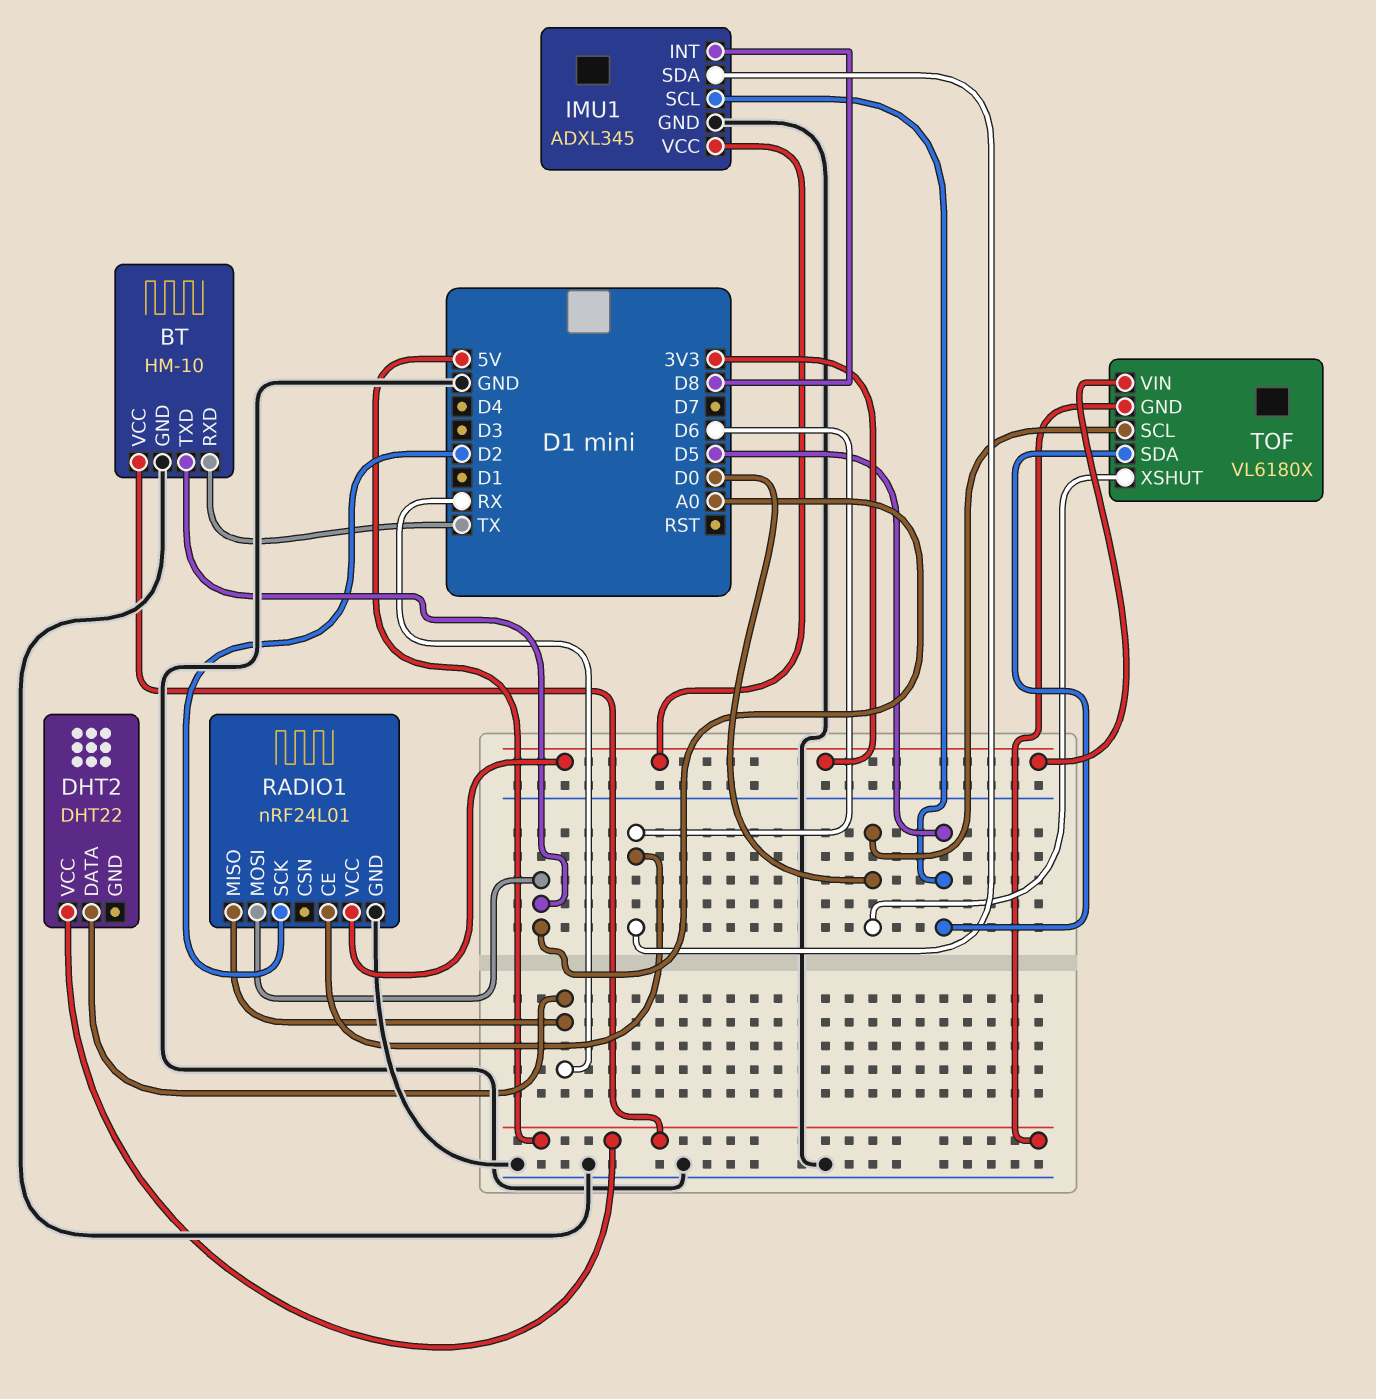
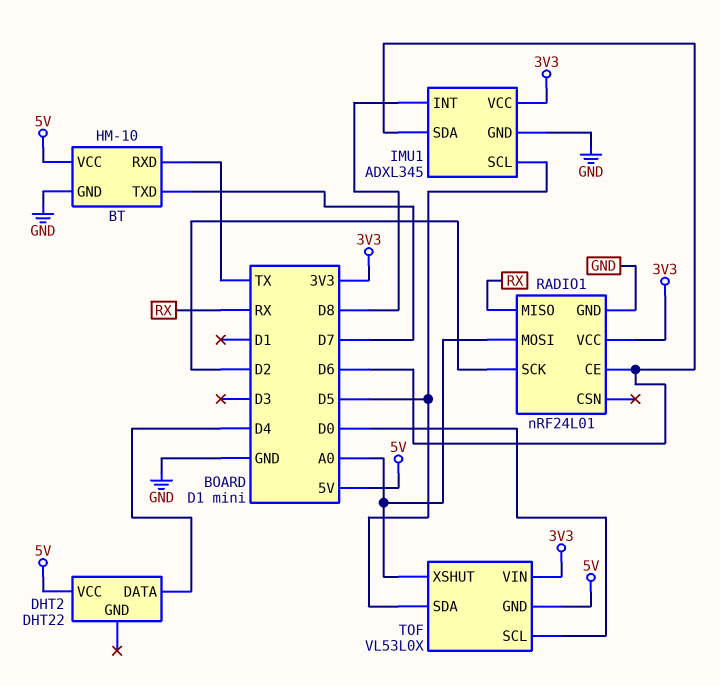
BT pin TXD: A0 -> D7
DHT2 pin DATA: RX -> D4
TOF: VL6180X -> VL53L0X
TOF pin XSHUT: D0 -> A0

